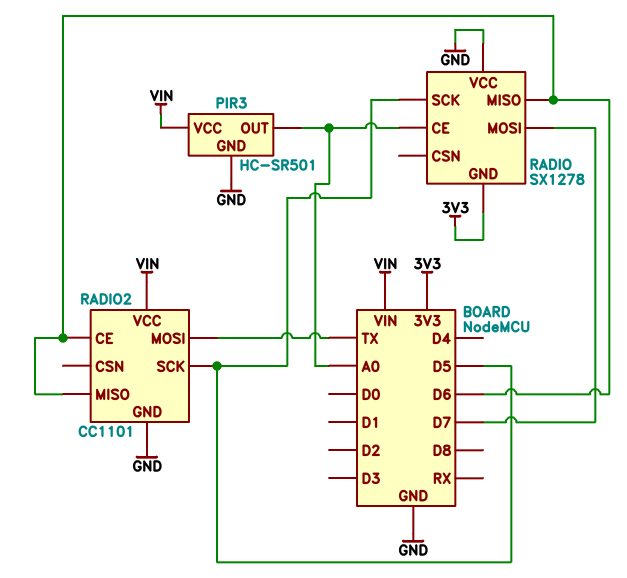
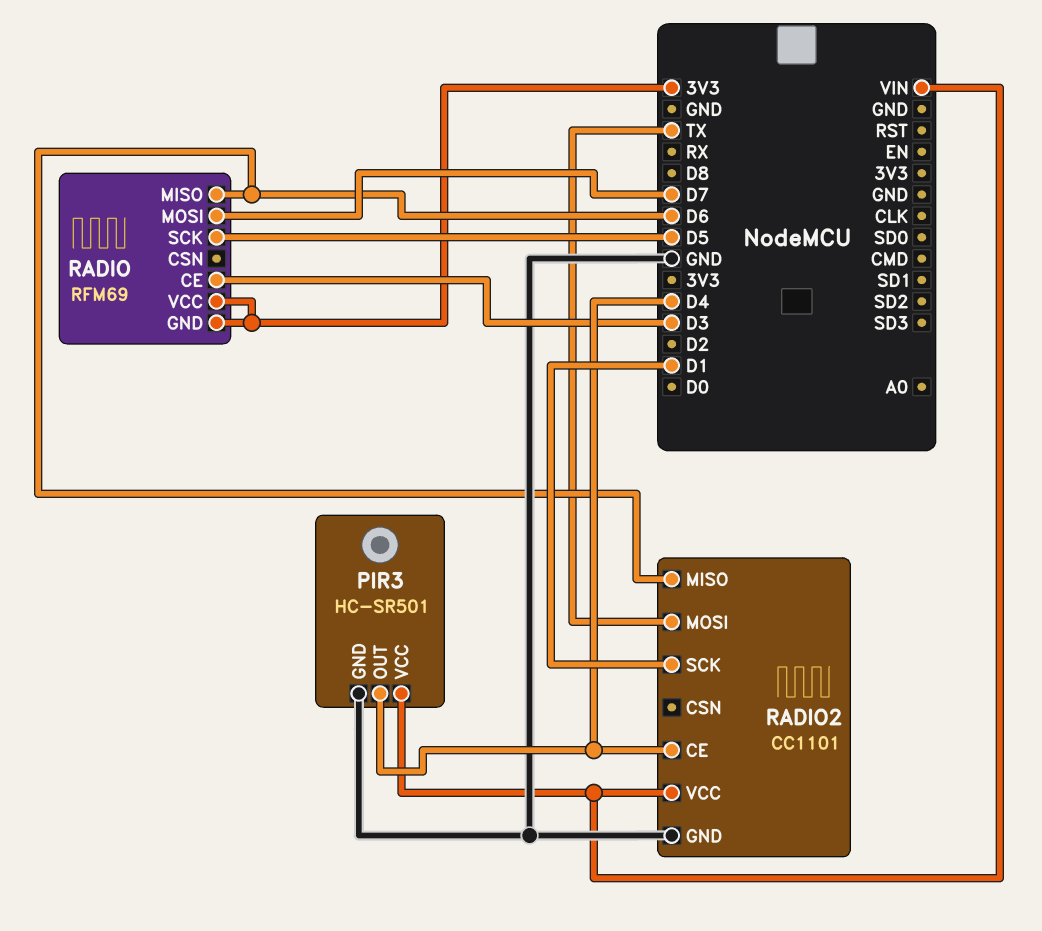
PIR3 pin OUT: A0 -> D4
RADIO: SX1278 -> RFM69
RADIO pin CE: A0 -> D3
RADIO pin VCC: GND -> 3V3
RADIO2 pin CE: D6 -> D4
RADIO2 pin SCK: D5 -> D1

